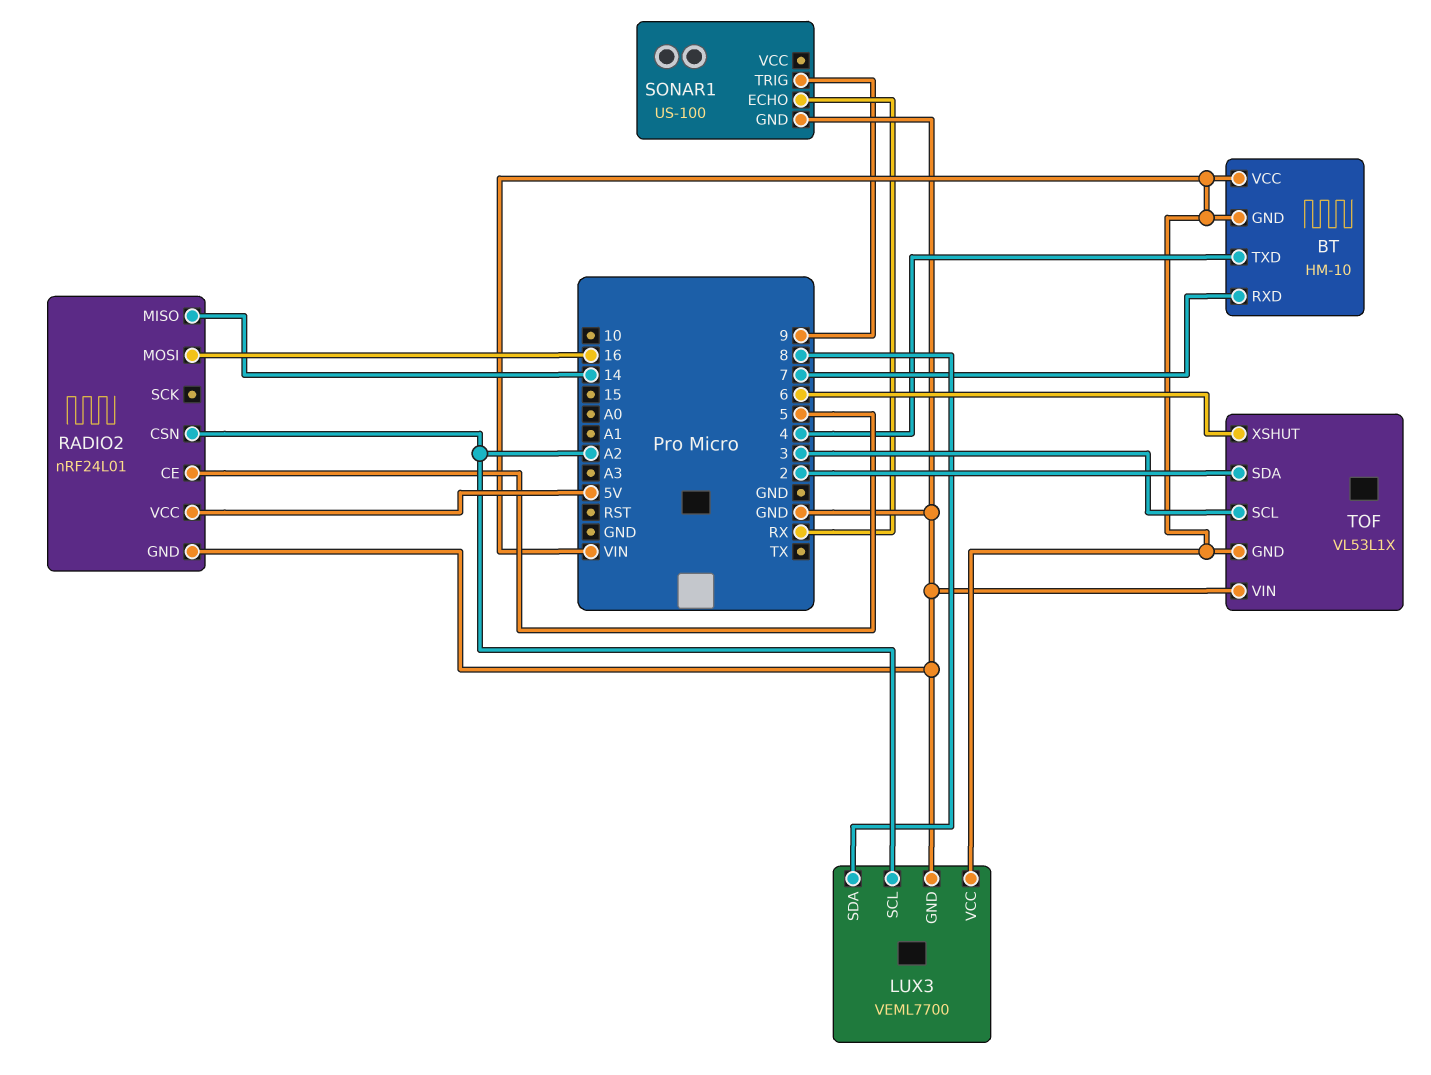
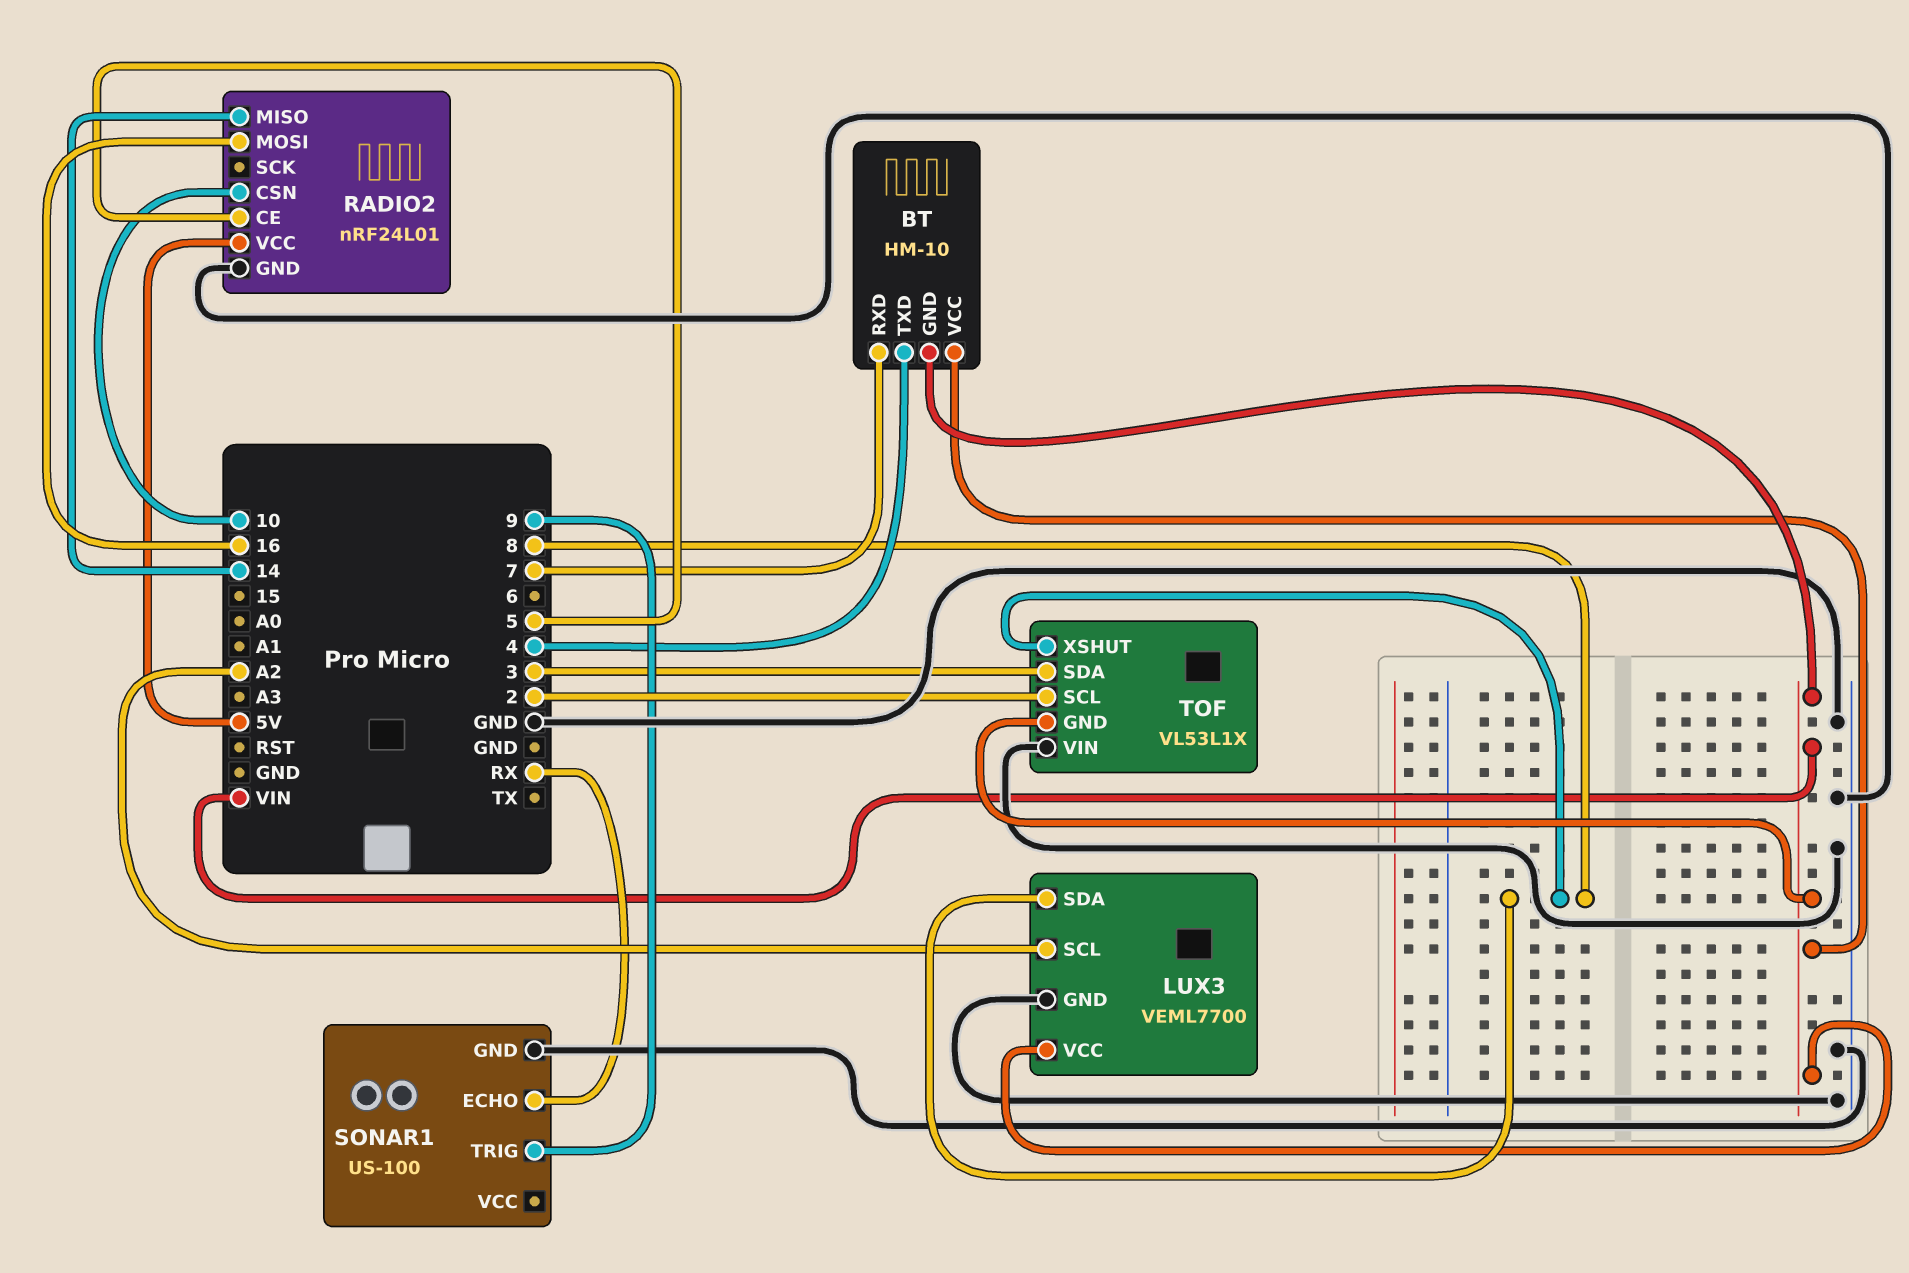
RADIO2 pin CSN: A2 -> 10
TOF pin SCL: 3 -> 2
TOF pin SDA: 2 -> 3
TOF pin XSHUT: 6 -> 8

